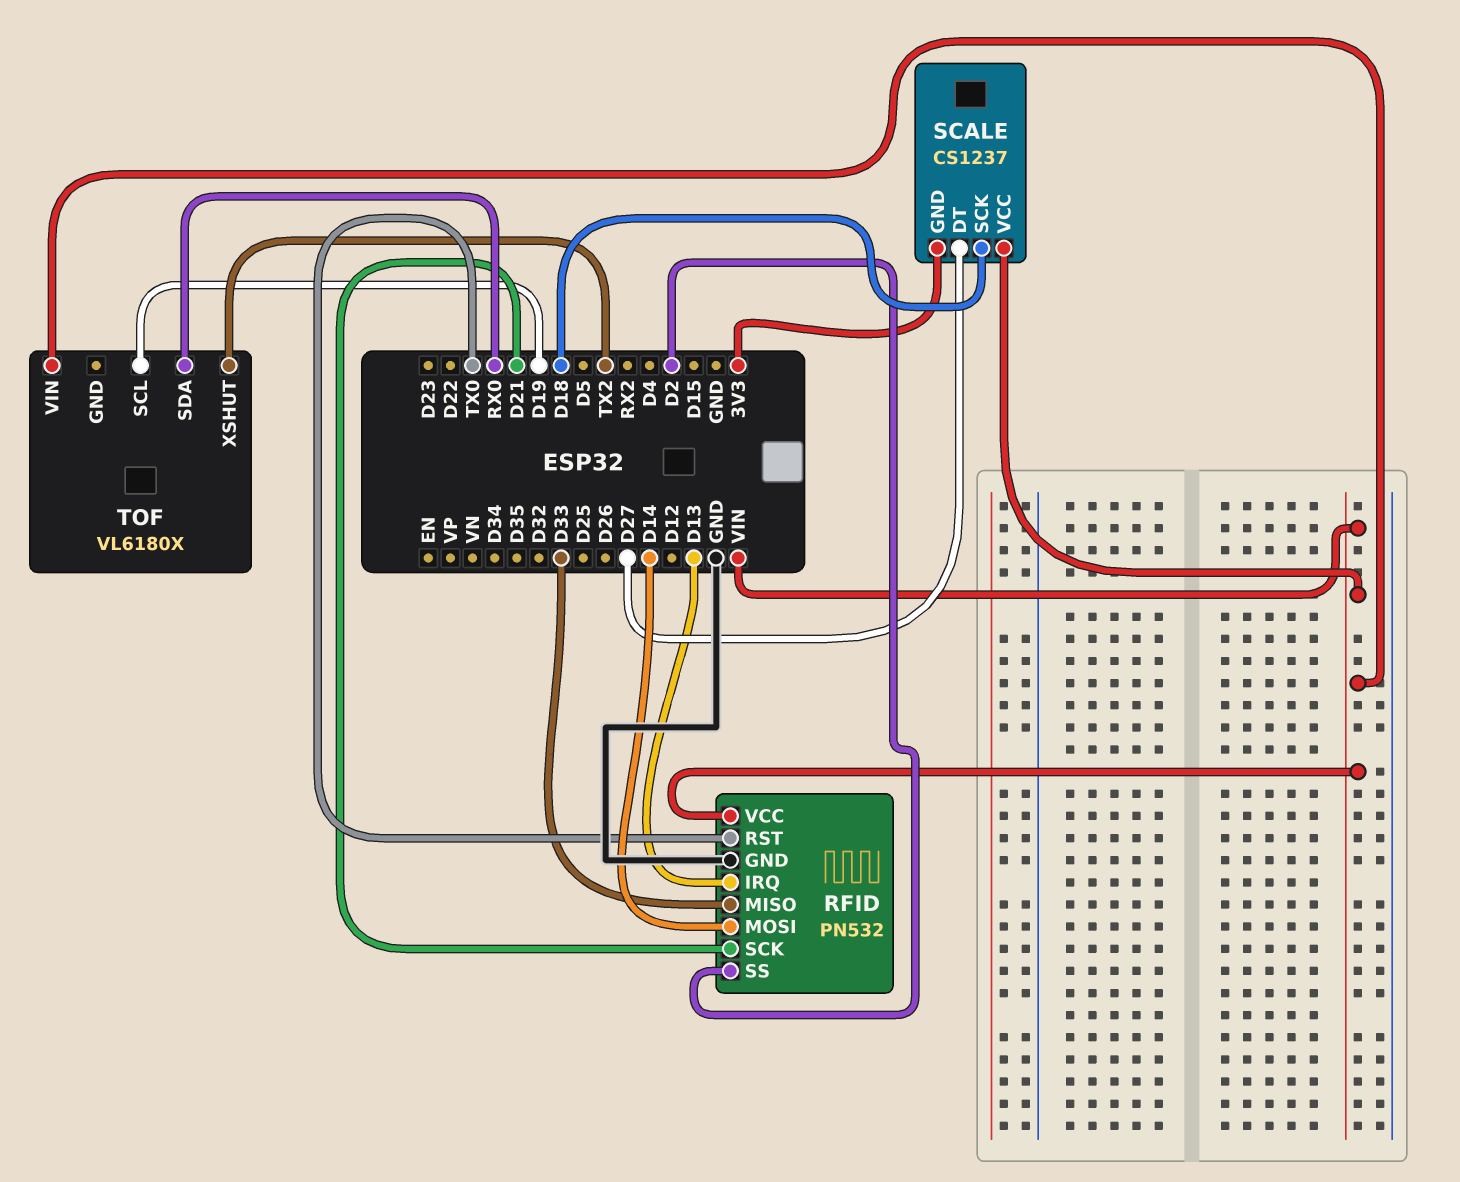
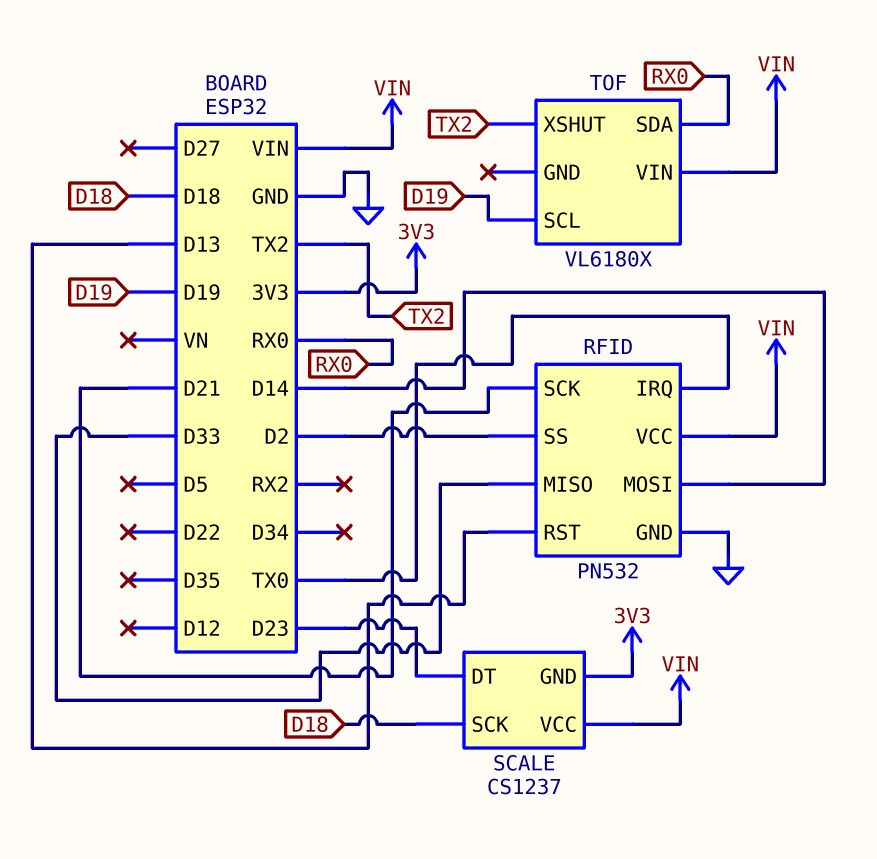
RFID pin IRQ: D13 -> TX0
RFID pin RST: TX0 -> D13
SCALE pin DT: D27 -> D23

